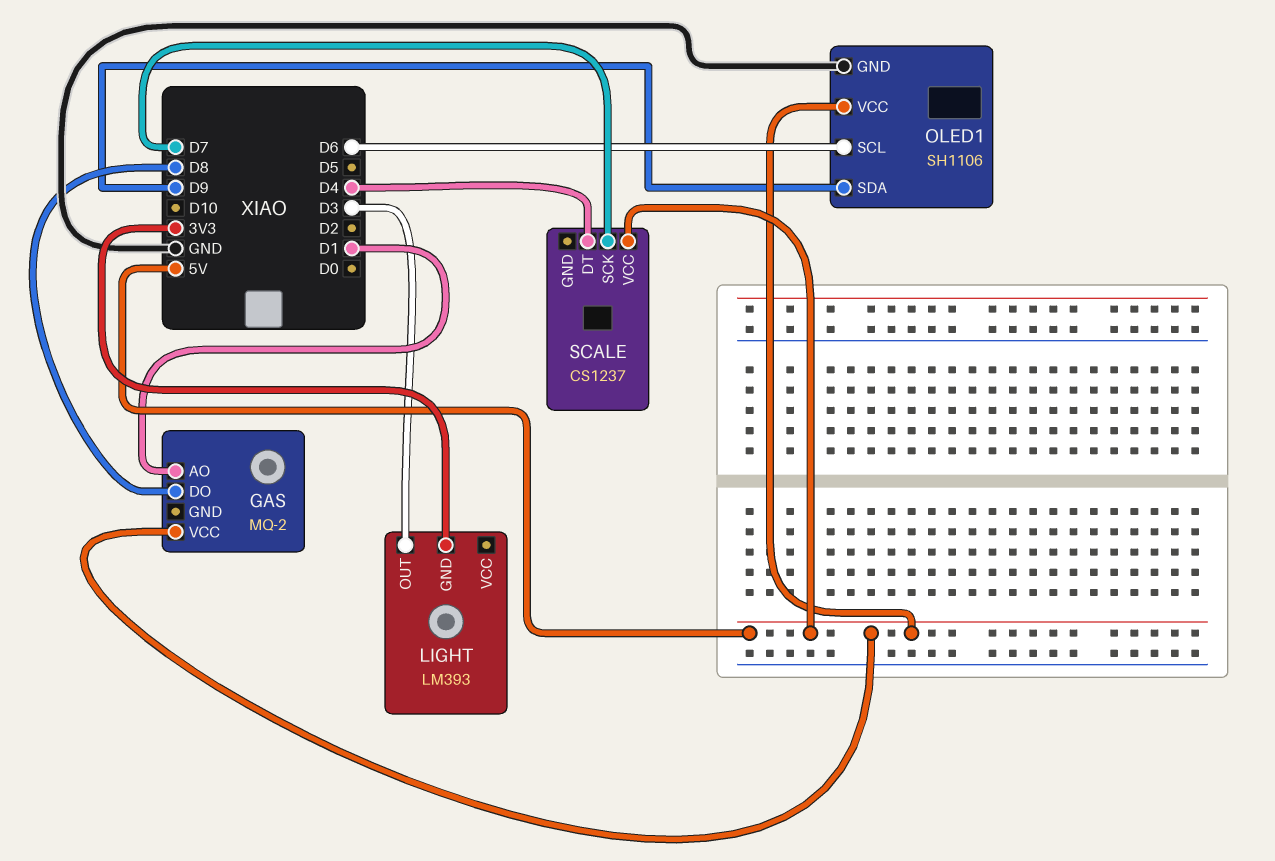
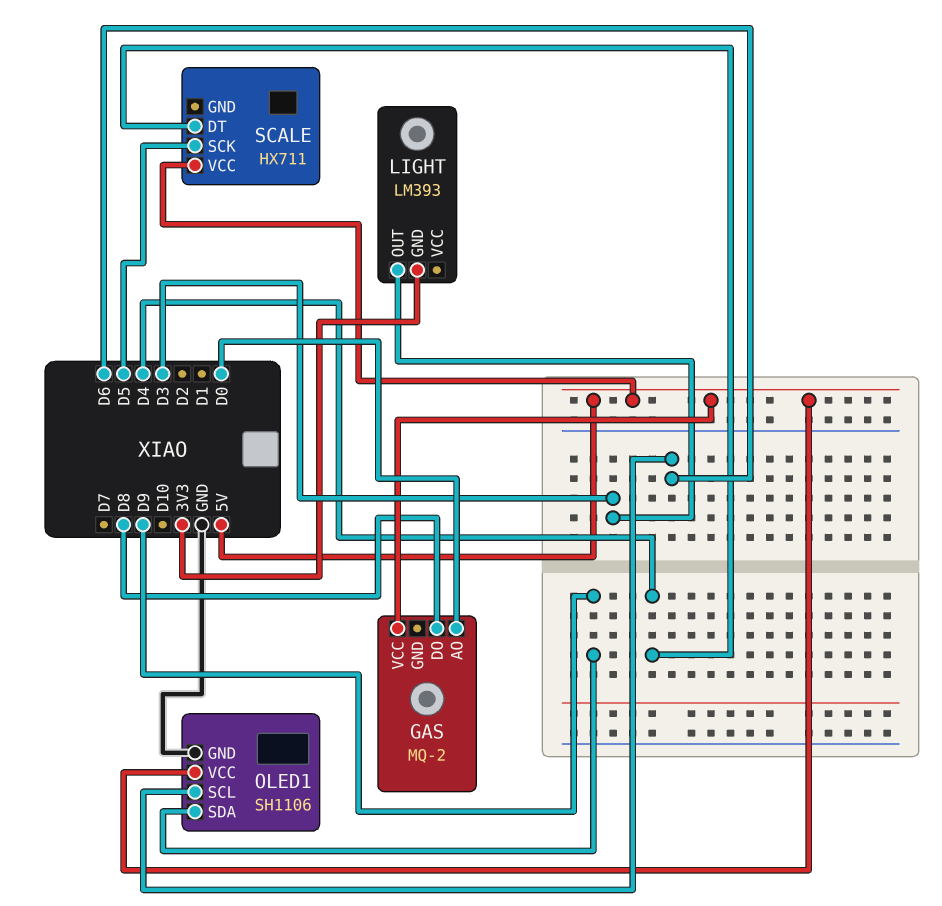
GAS pin AO: D1 -> D0
SCALE: CS1237 -> HX711
SCALE pin SCK: D7 -> D5

